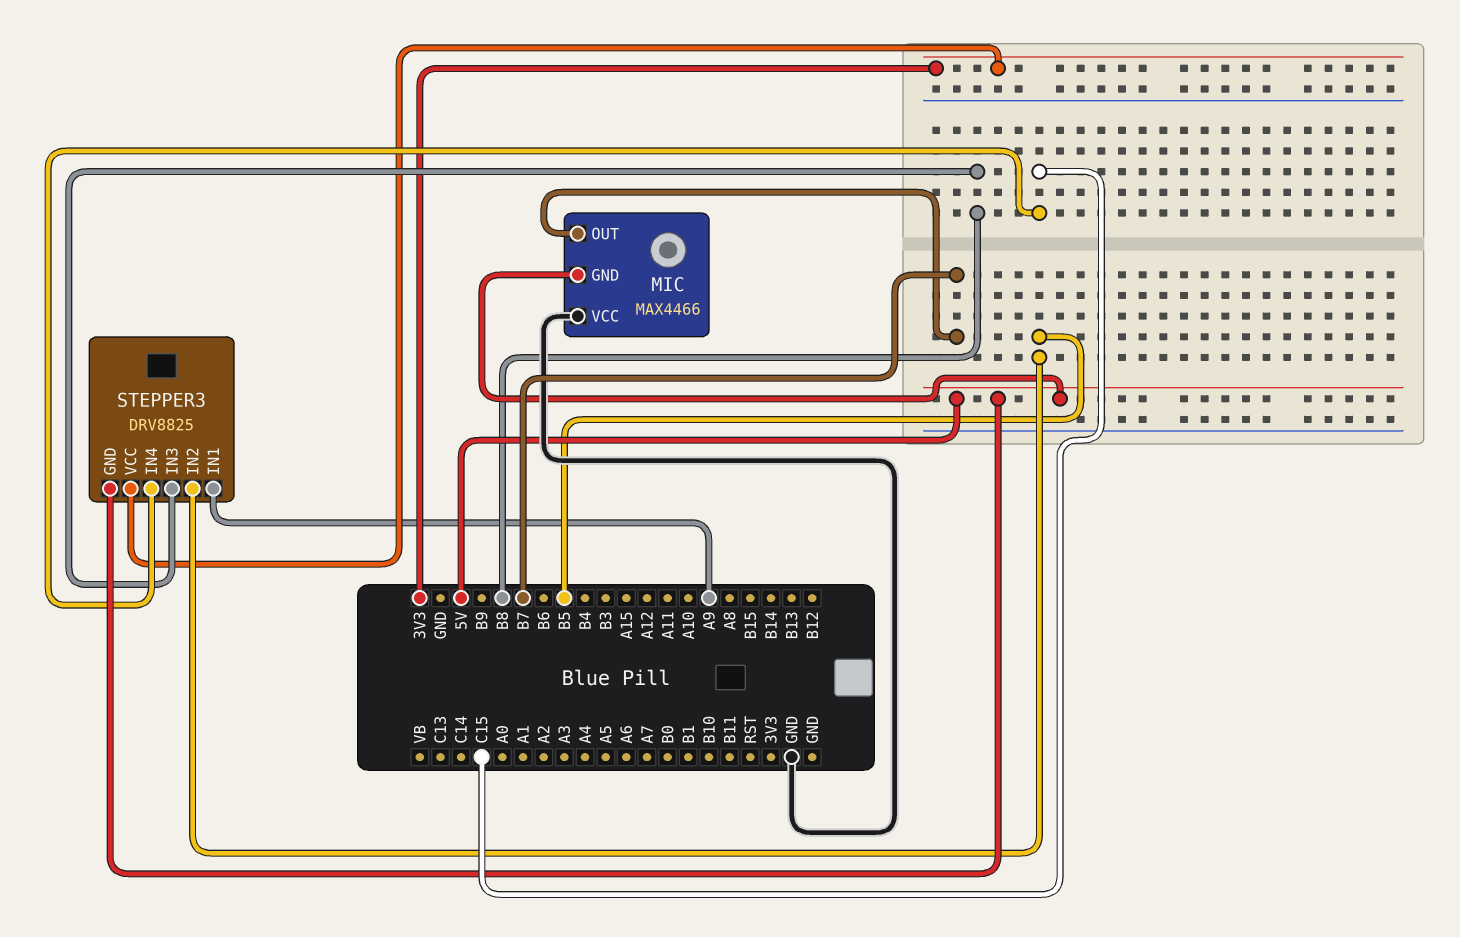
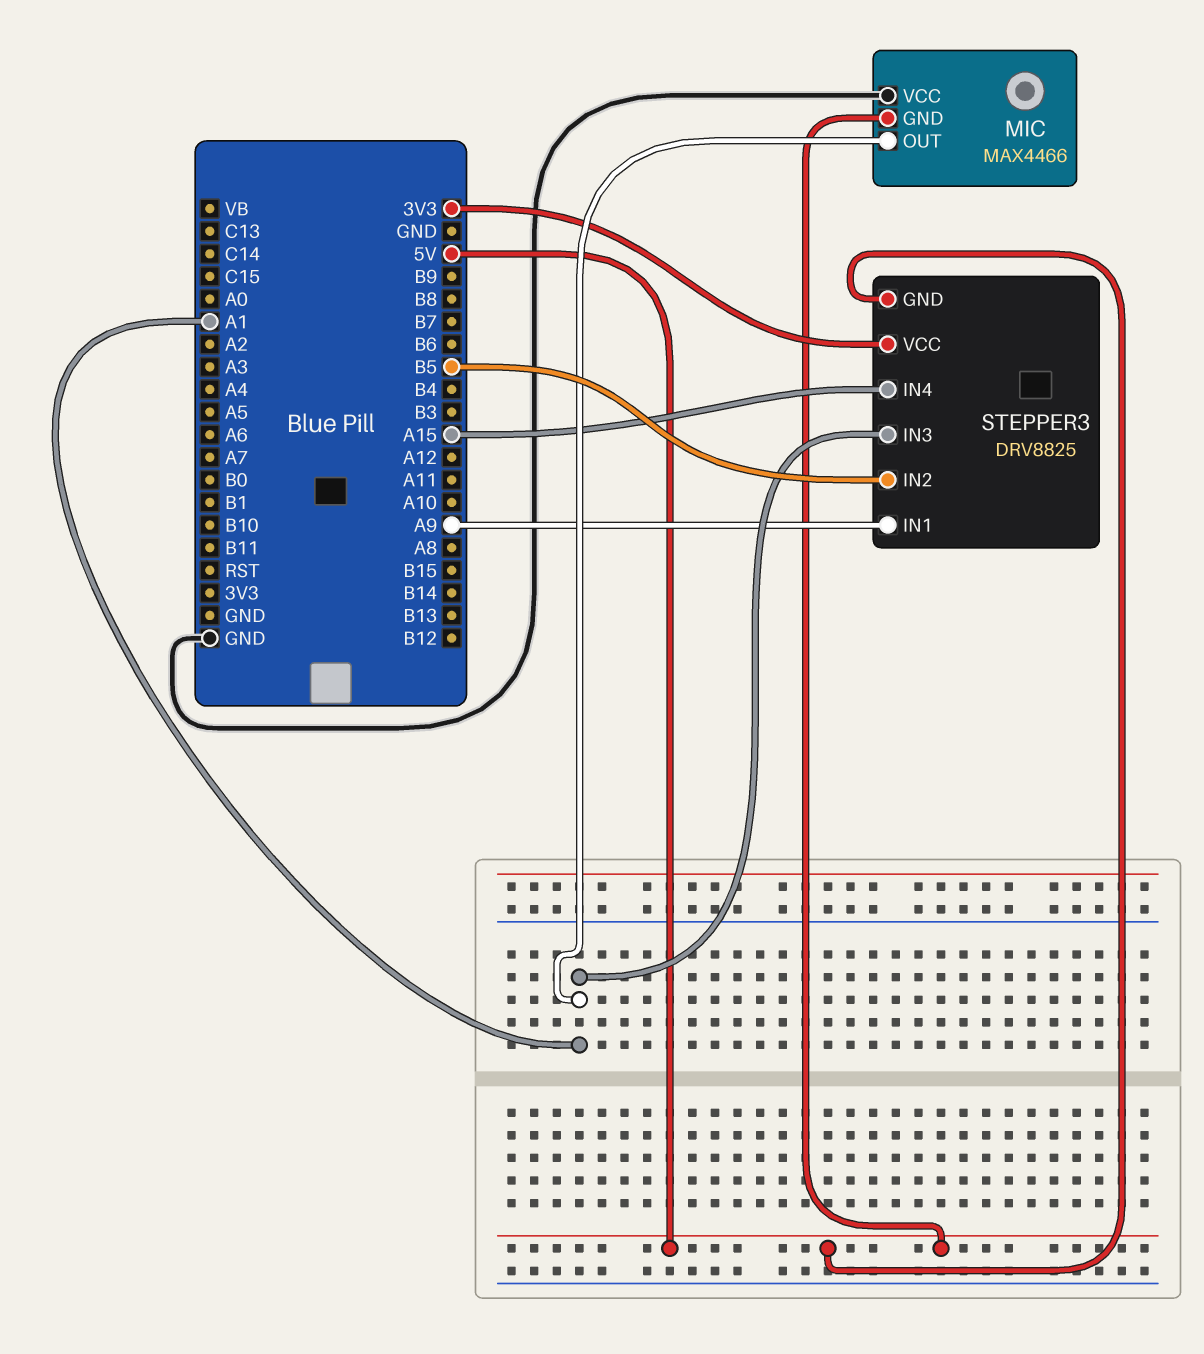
MIC pin OUT: B7 -> A1
STEPPER3 pin IN3: B8 -> A1
STEPPER3 pin IN4: C15 -> A15

